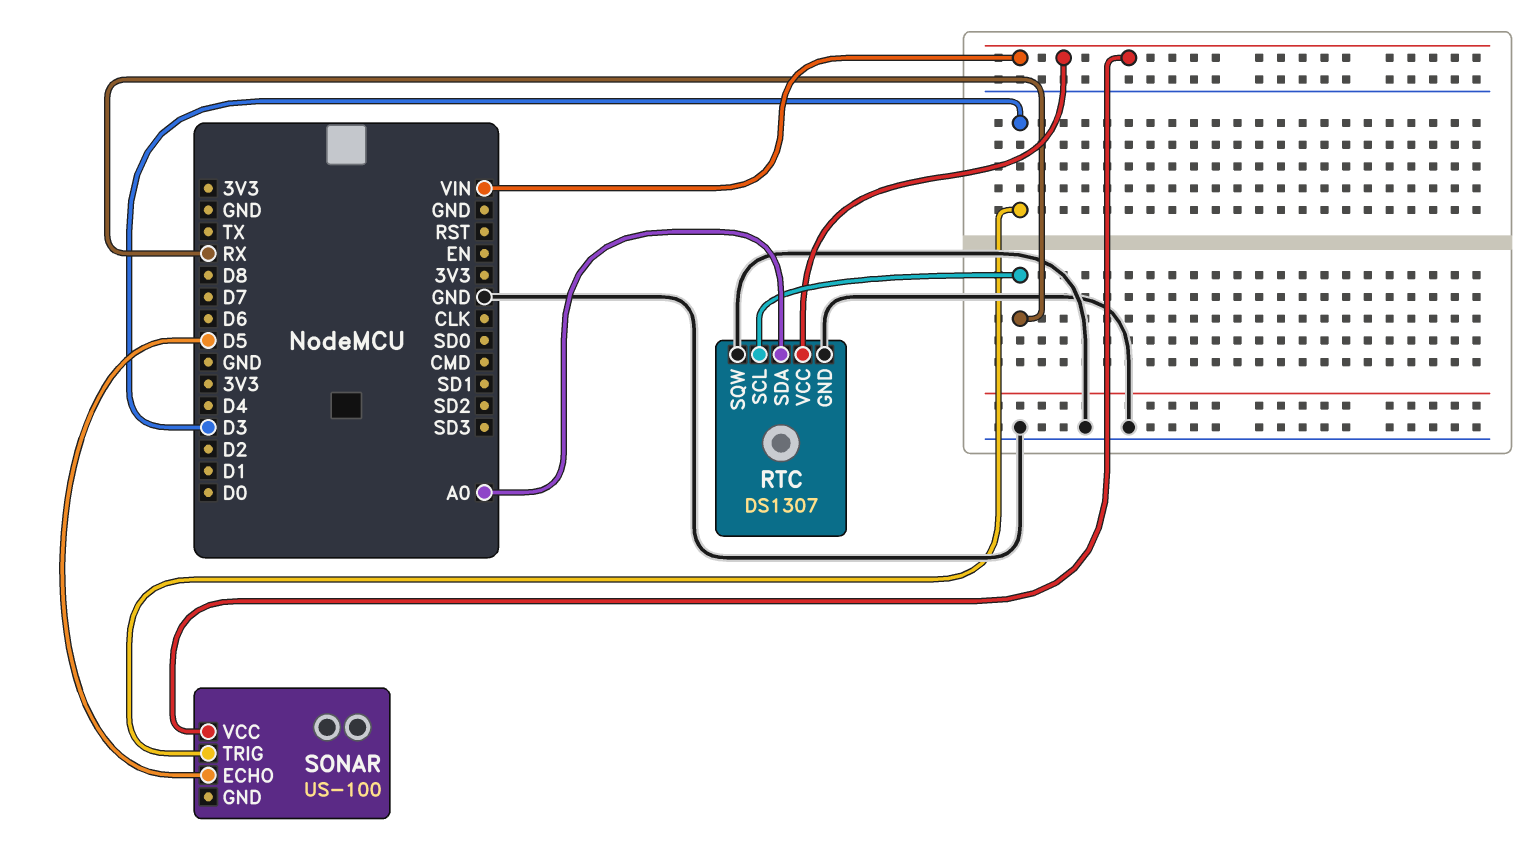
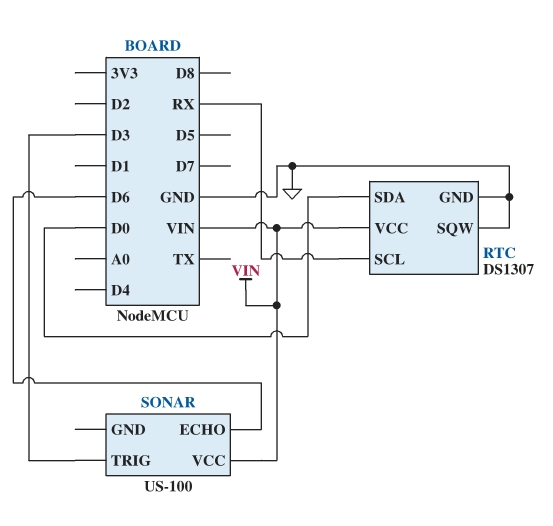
RTC pin SDA: A0 -> D0
SONAR pin ECHO: D5 -> D6

